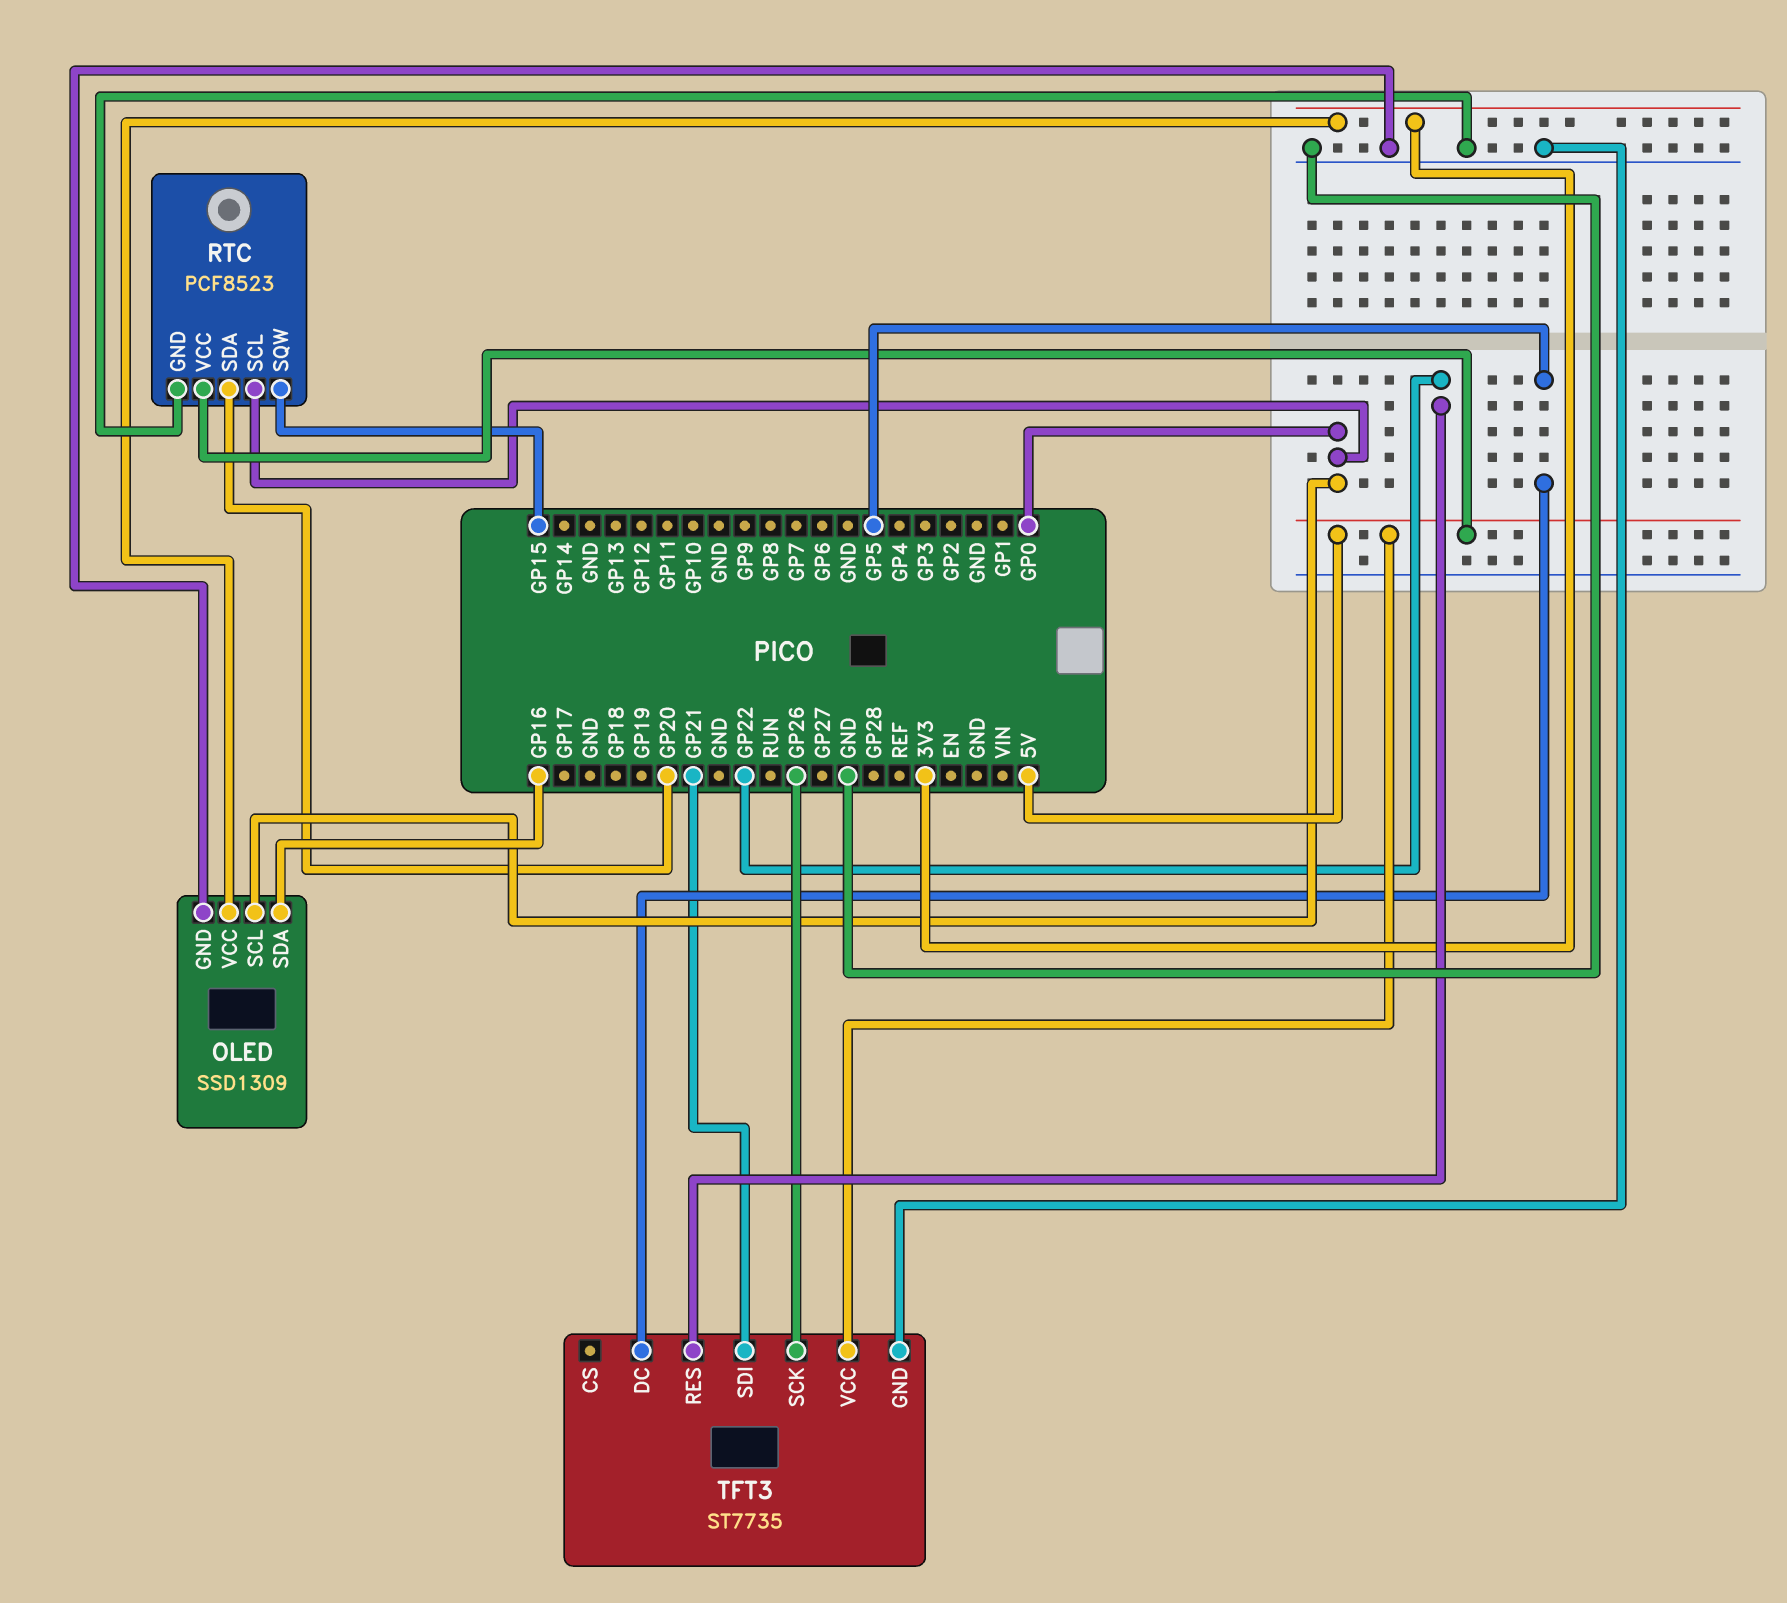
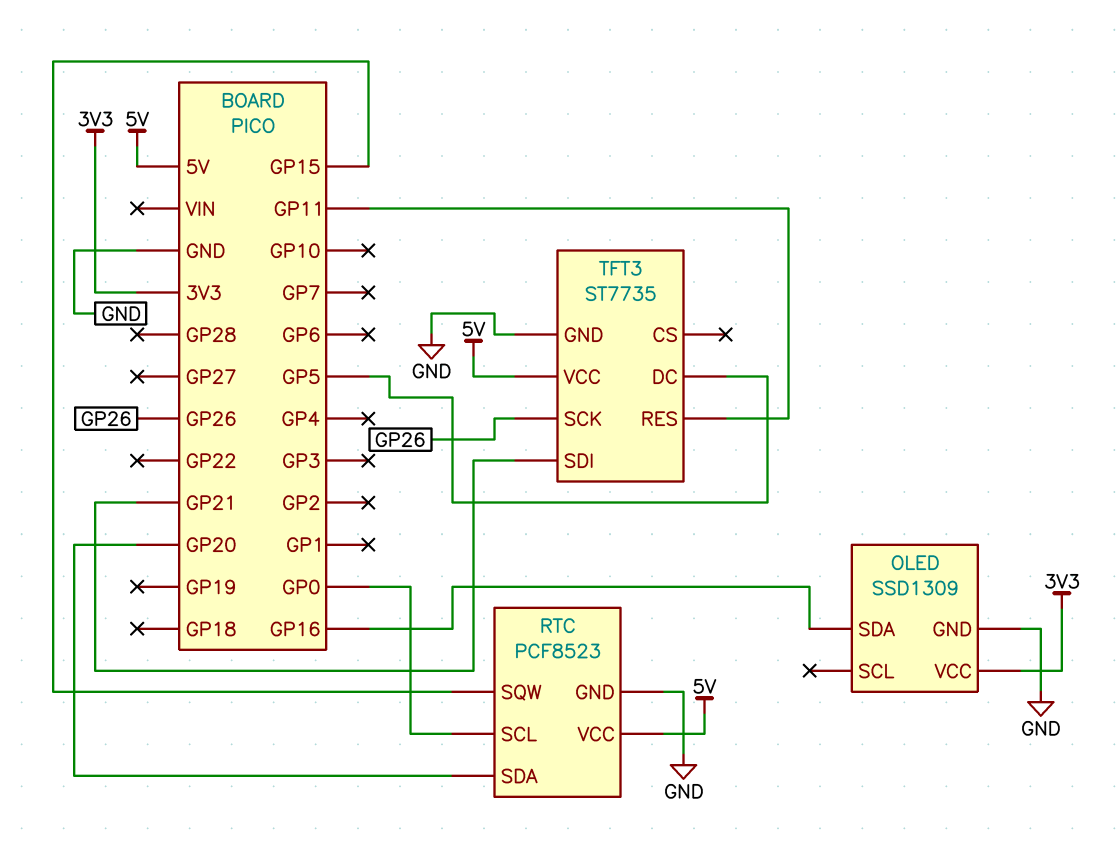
OLED pin SCL: GP0 -> none
TFT3 pin RES: GP22 -> GP11

